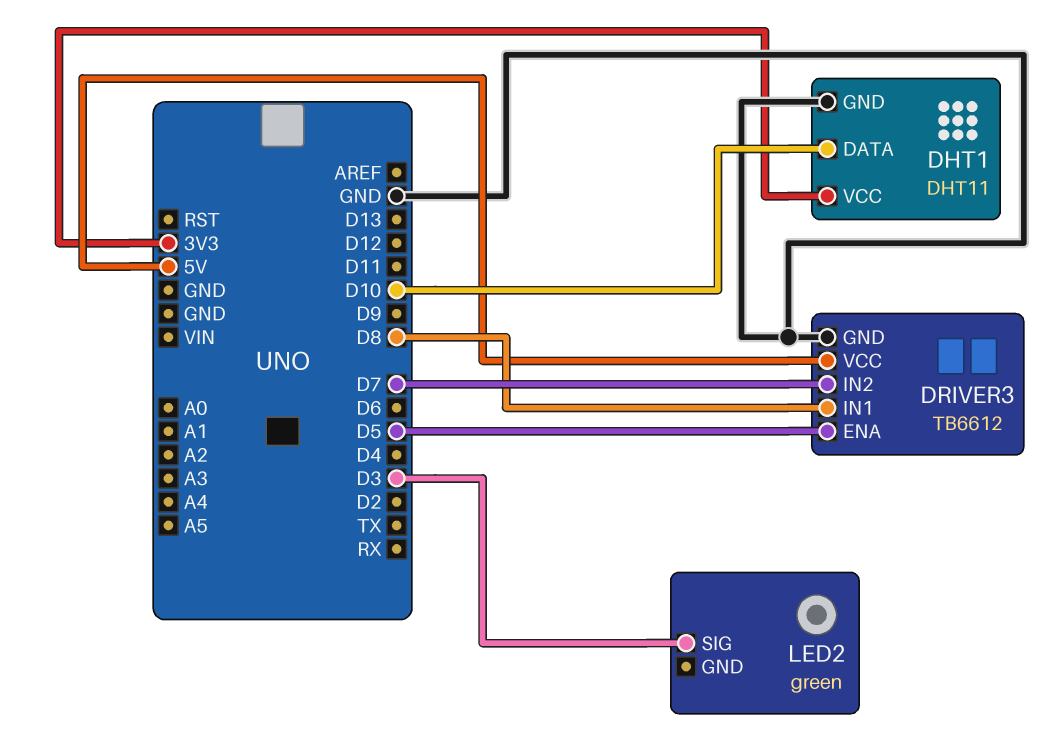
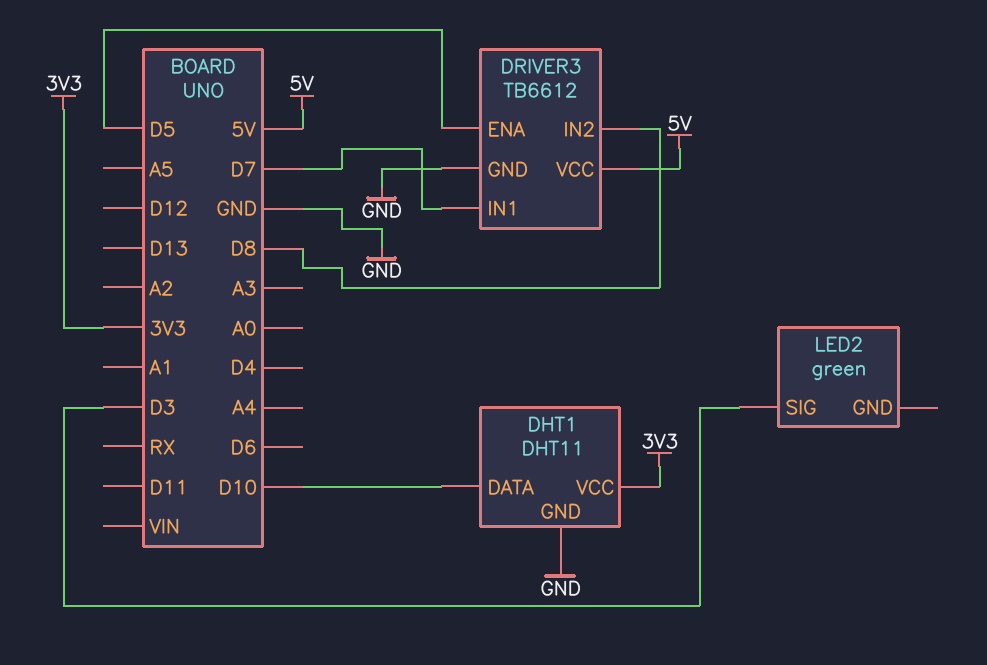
DRIVER3 pin IN1: D8 -> D7
DRIVER3 pin IN2: D7 -> D8

